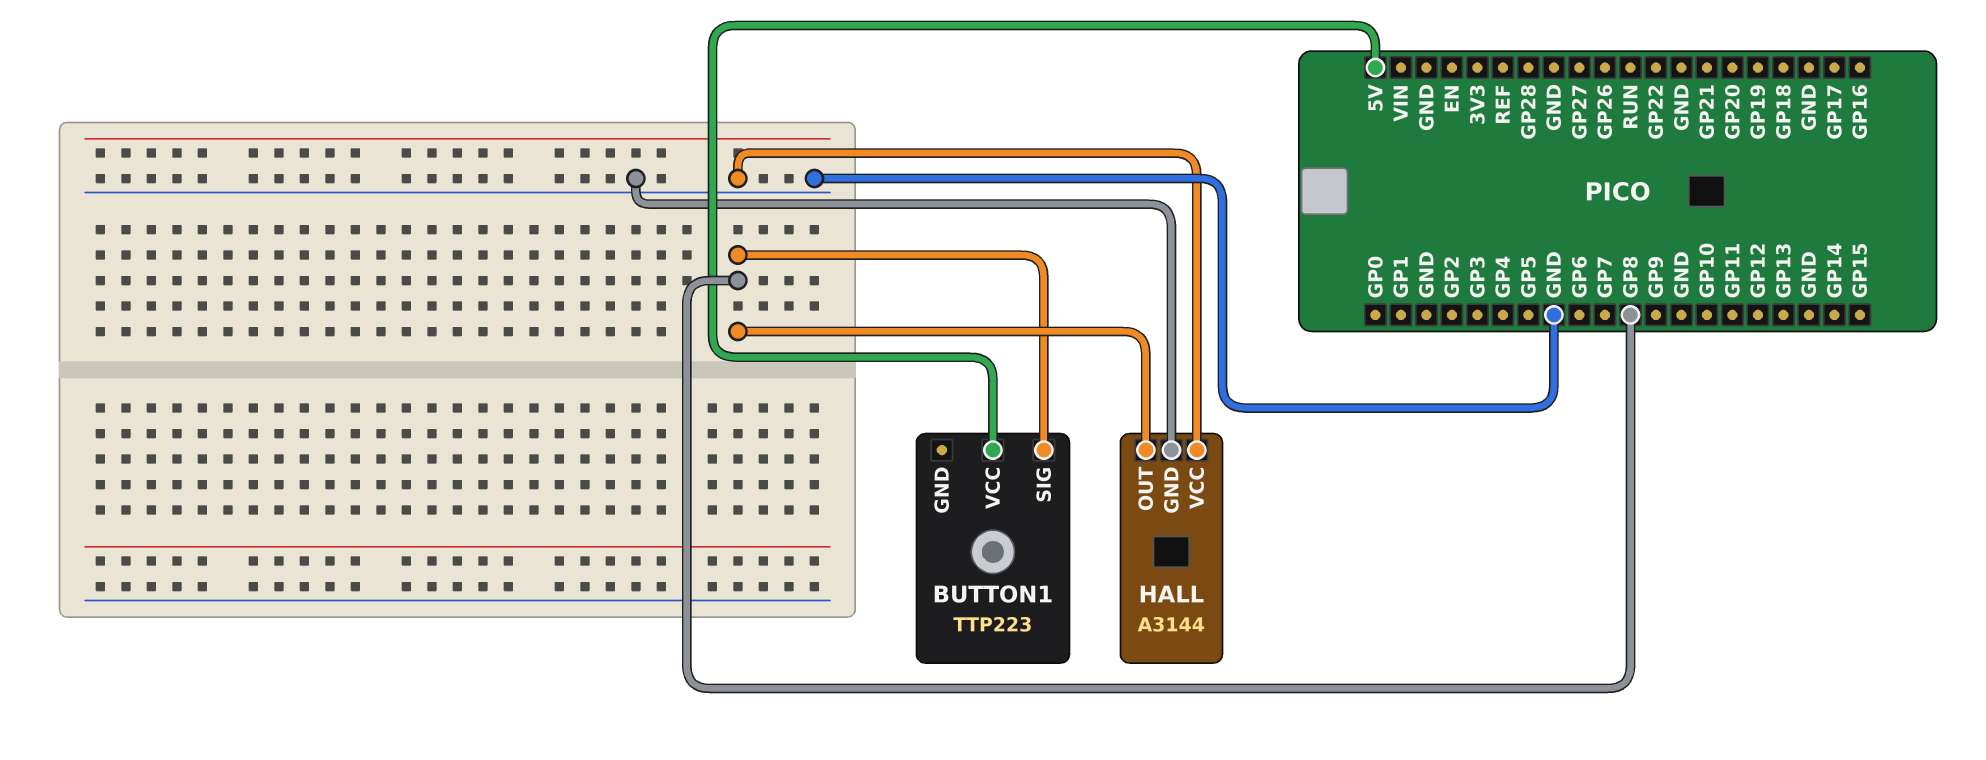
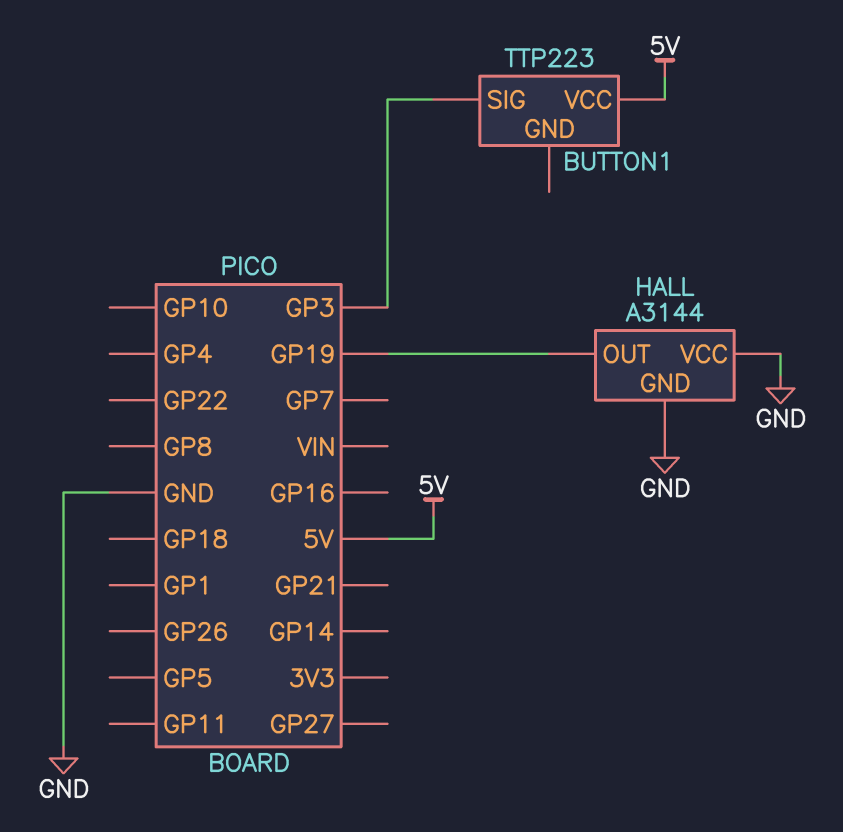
BUTTON1 pin SIG: GP8 -> GP3
HALL pin OUT: GP8 -> GP19

